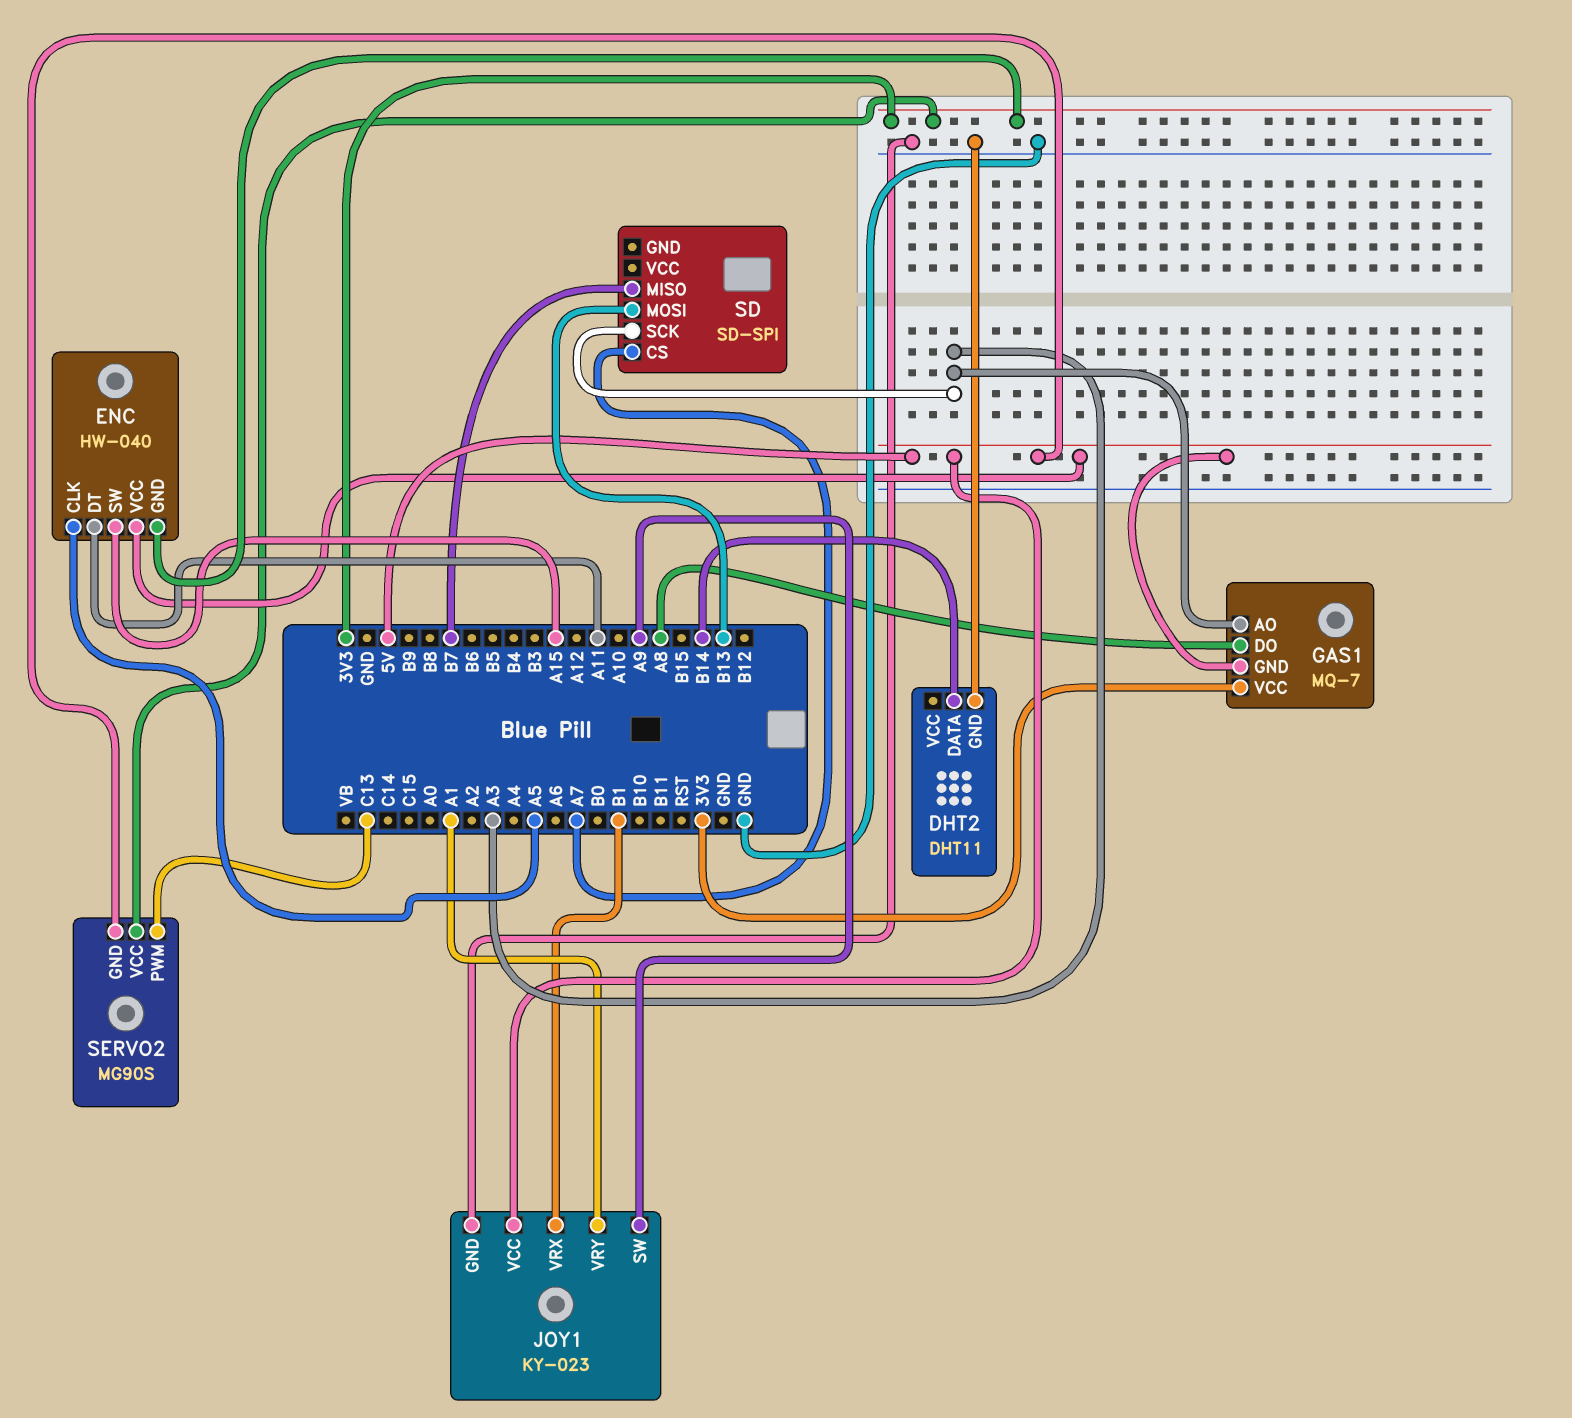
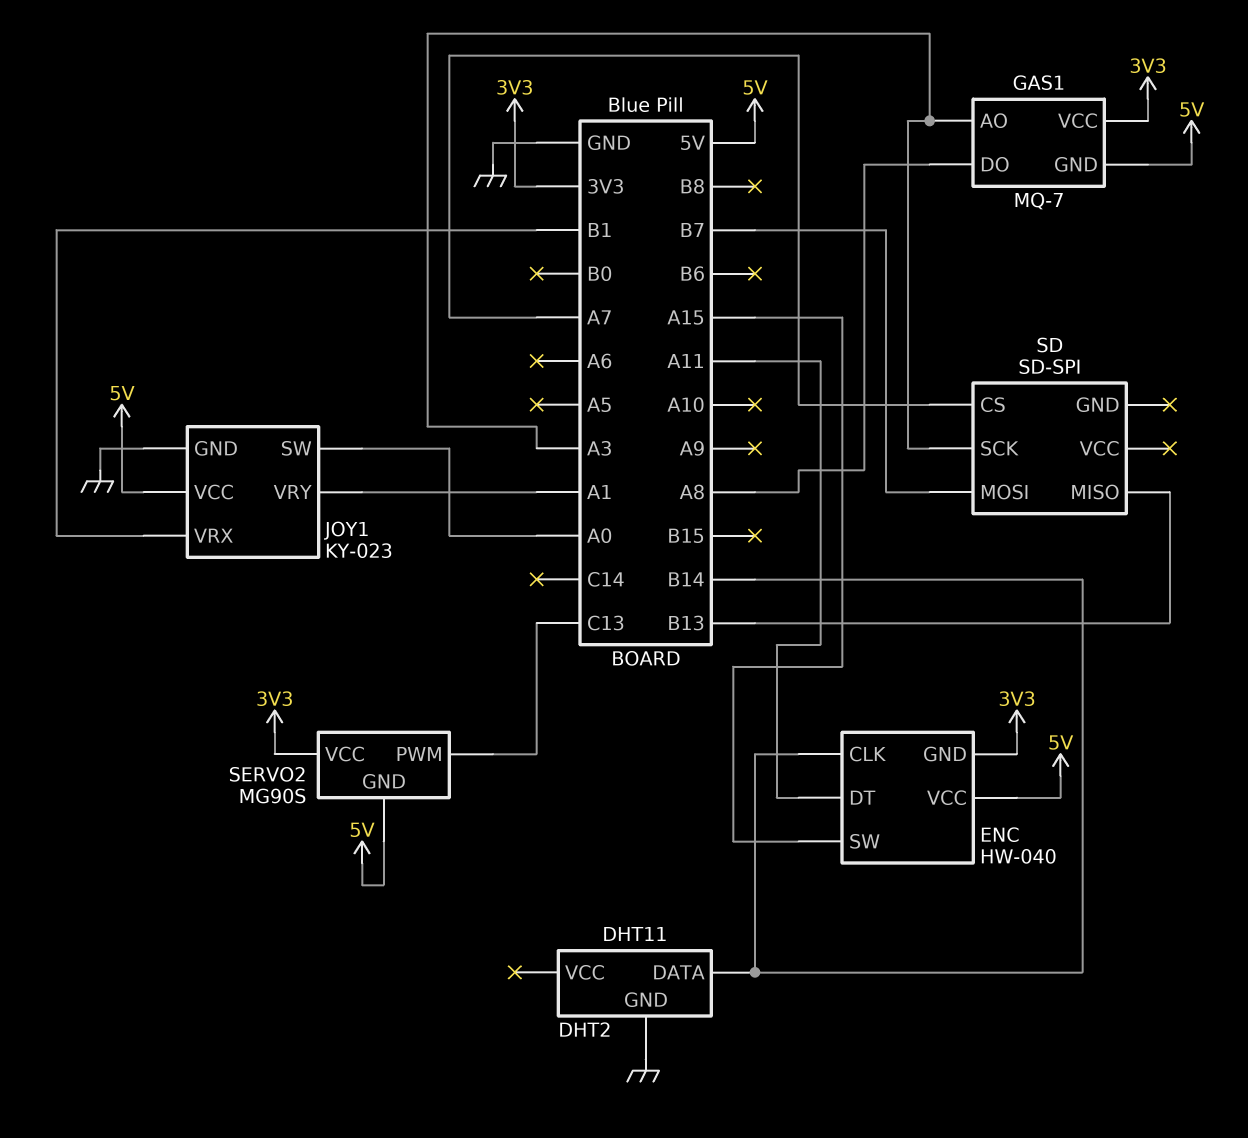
ENC pin CLK: A5 -> B14
JOY1 pin SW: A9 -> A0
SD pin MISO: B7 -> B13
SD pin MOSI: B13 -> B7

